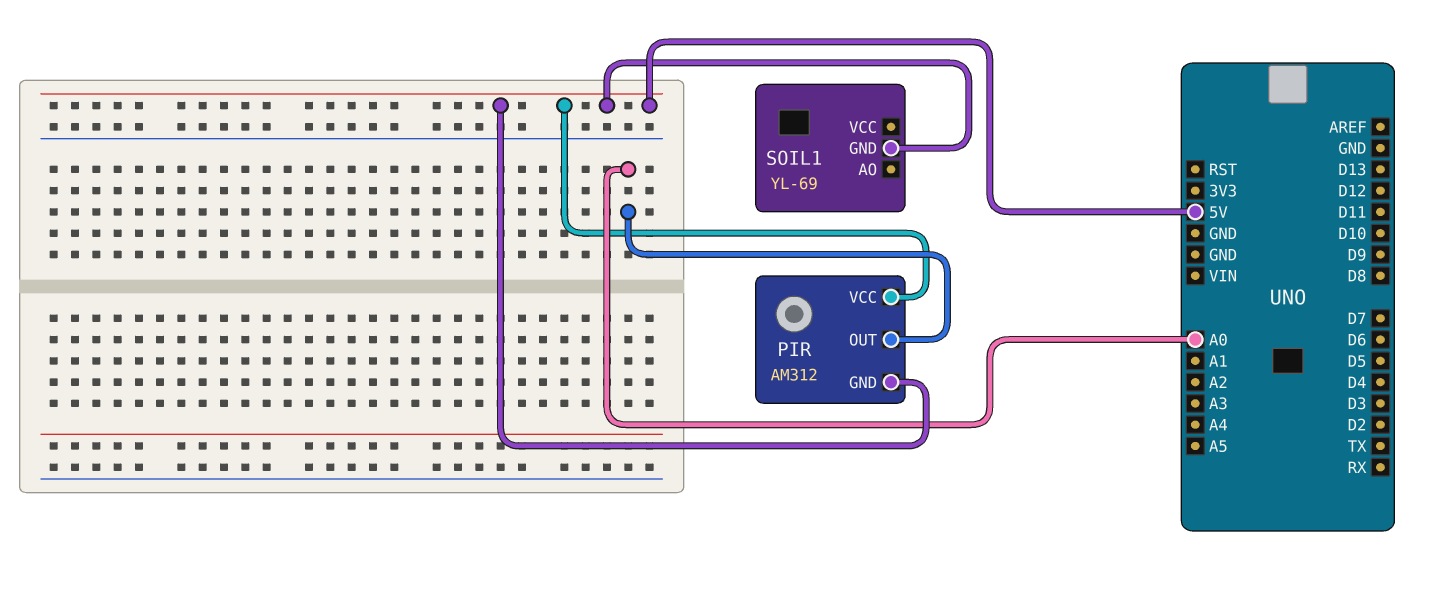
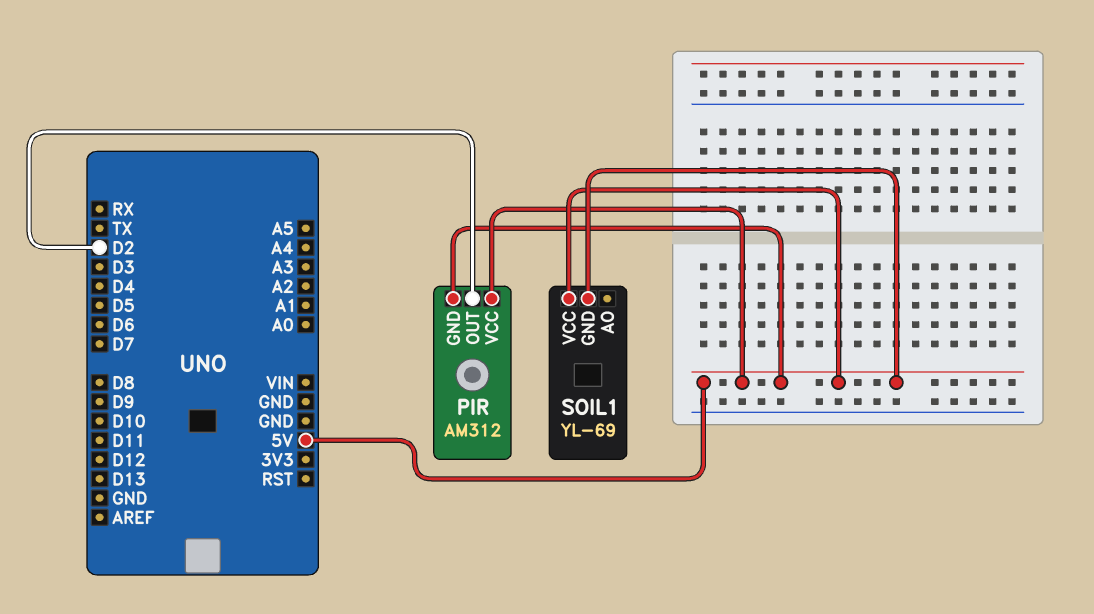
PIR pin OUT: A0 -> D2
SOIL1 pin VCC: none -> 5V

